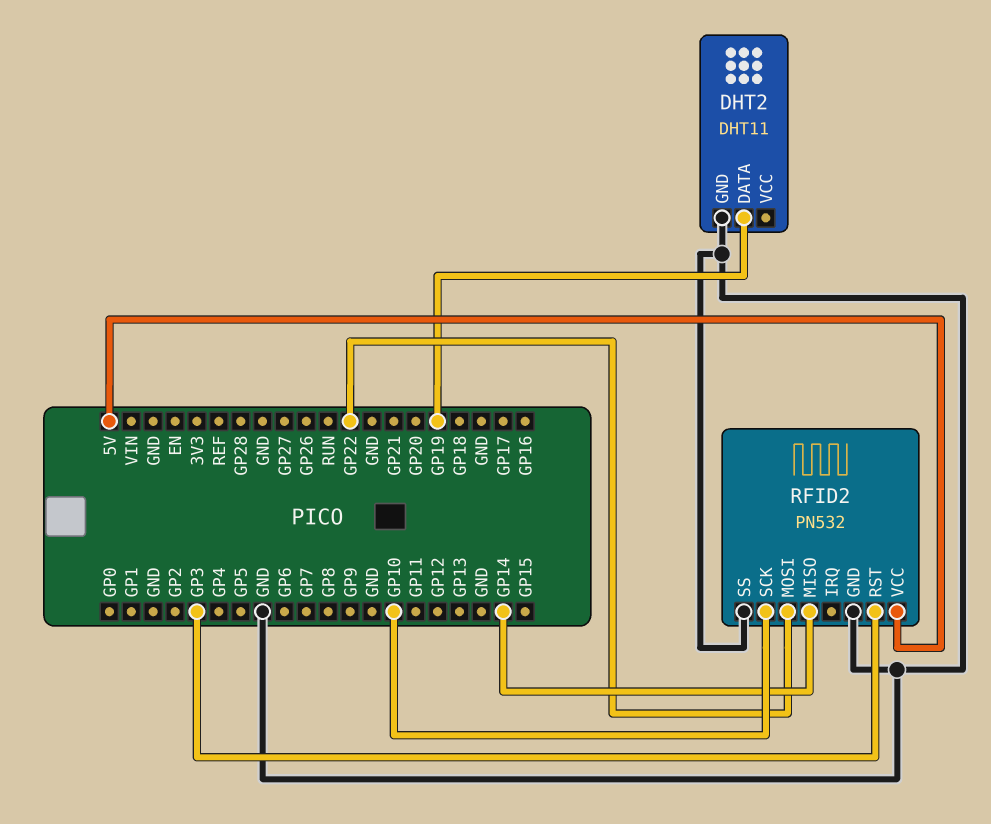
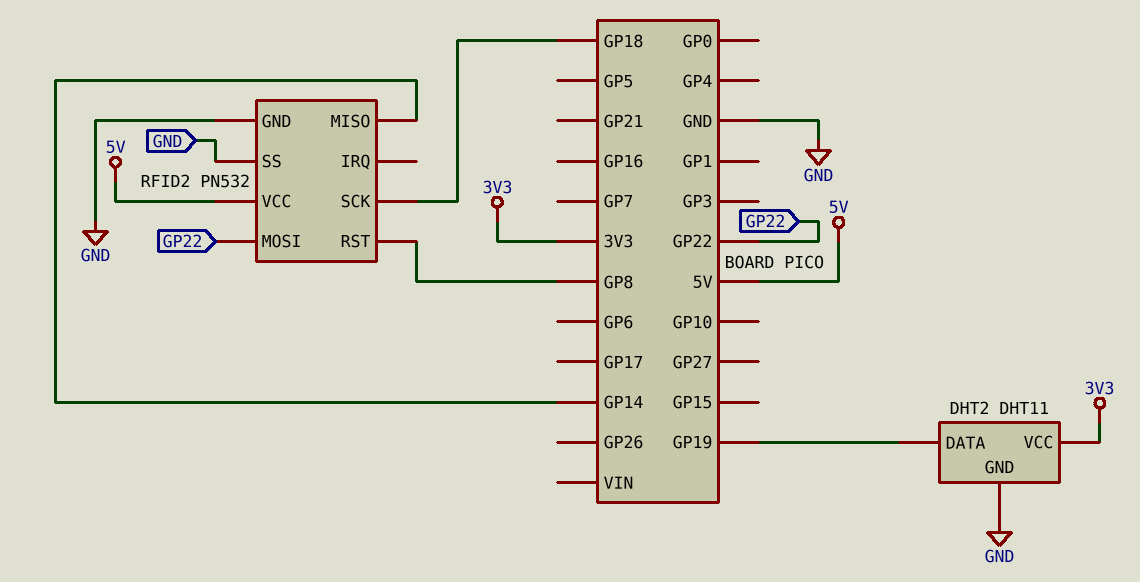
DHT2 pin VCC: none -> 3V3
RFID2 pin RST: GP3 -> GP8
RFID2 pin SCK: GP10 -> GP18

